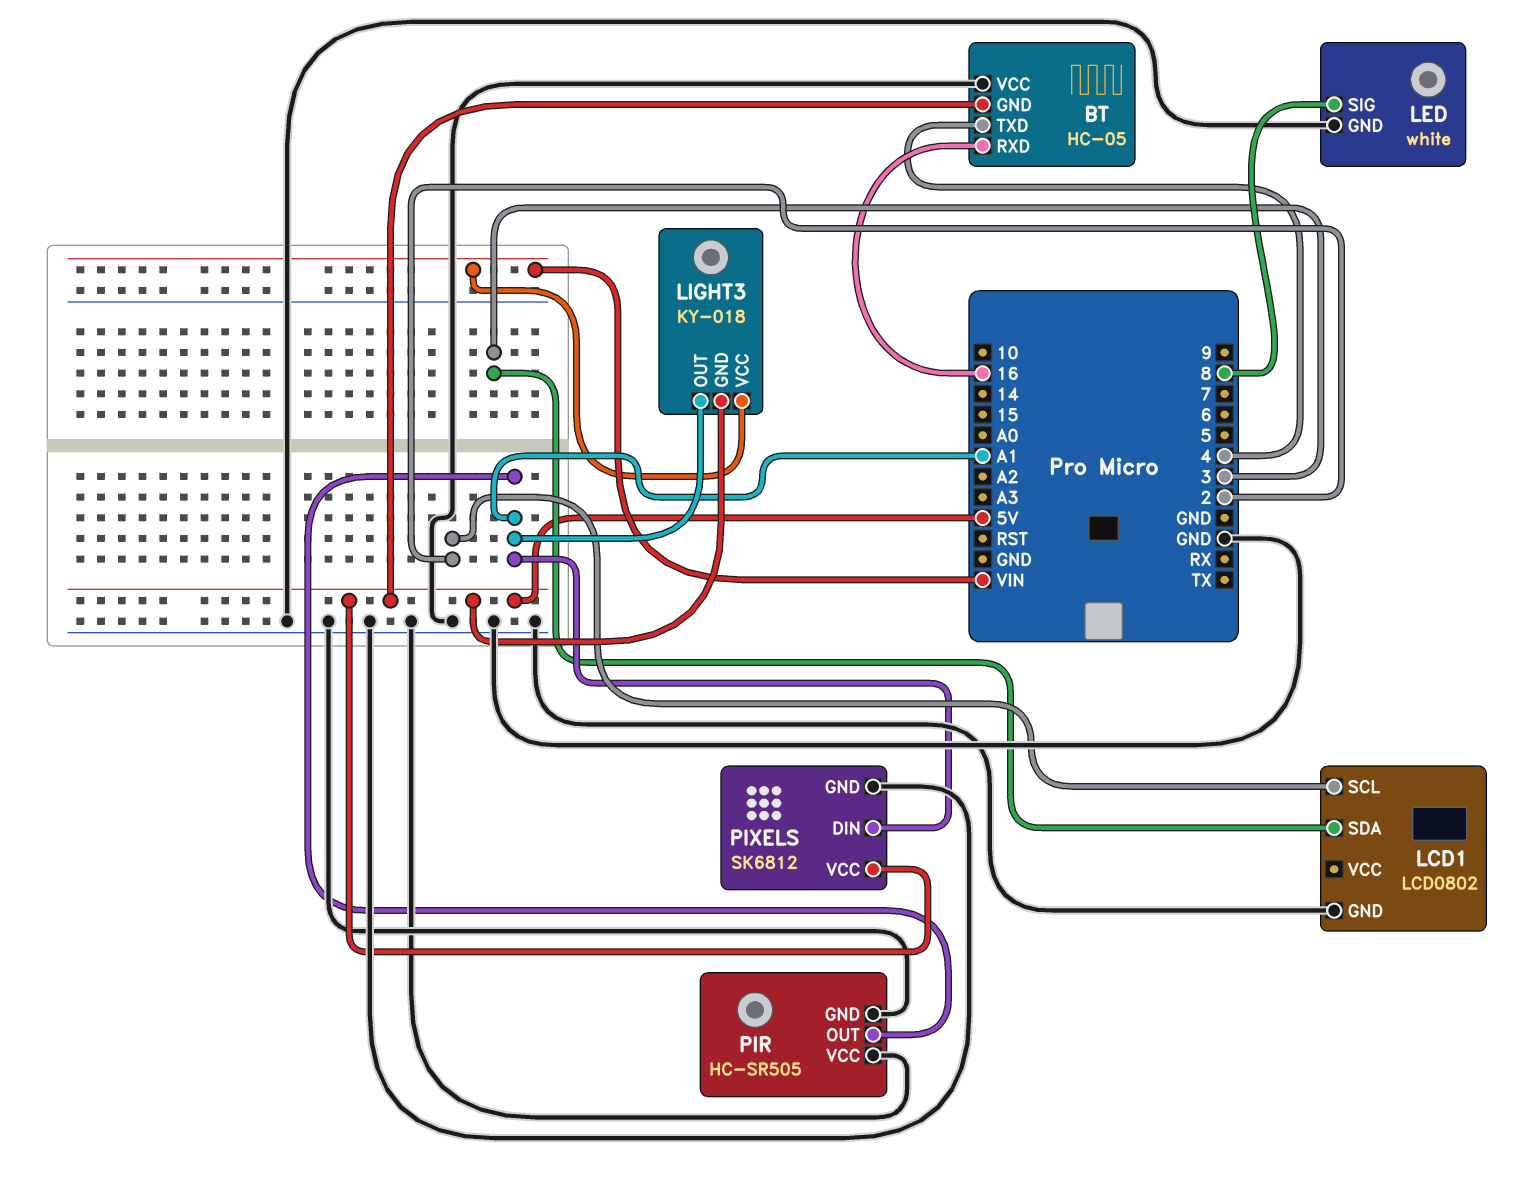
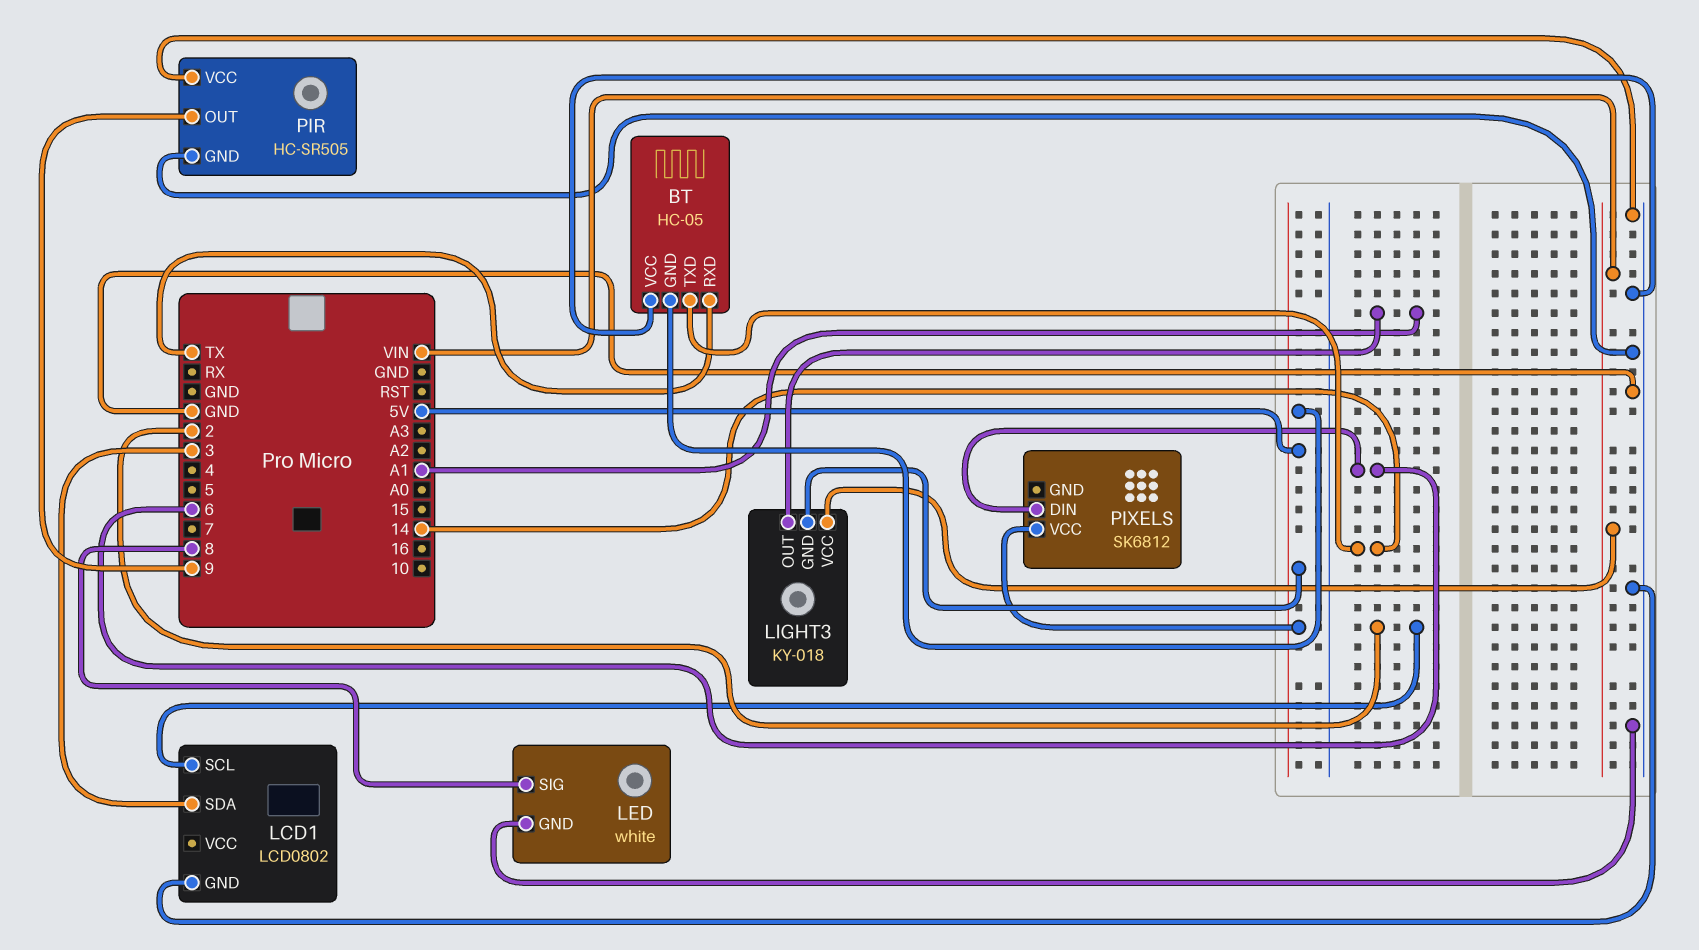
BT pin RXD: 16 -> TX
BT pin TXD: 4 -> 14
PIR pin OUT: A1 -> 9
PIXELS pin DIN: A1 -> 6
PIXELS pin GND: GND -> none

